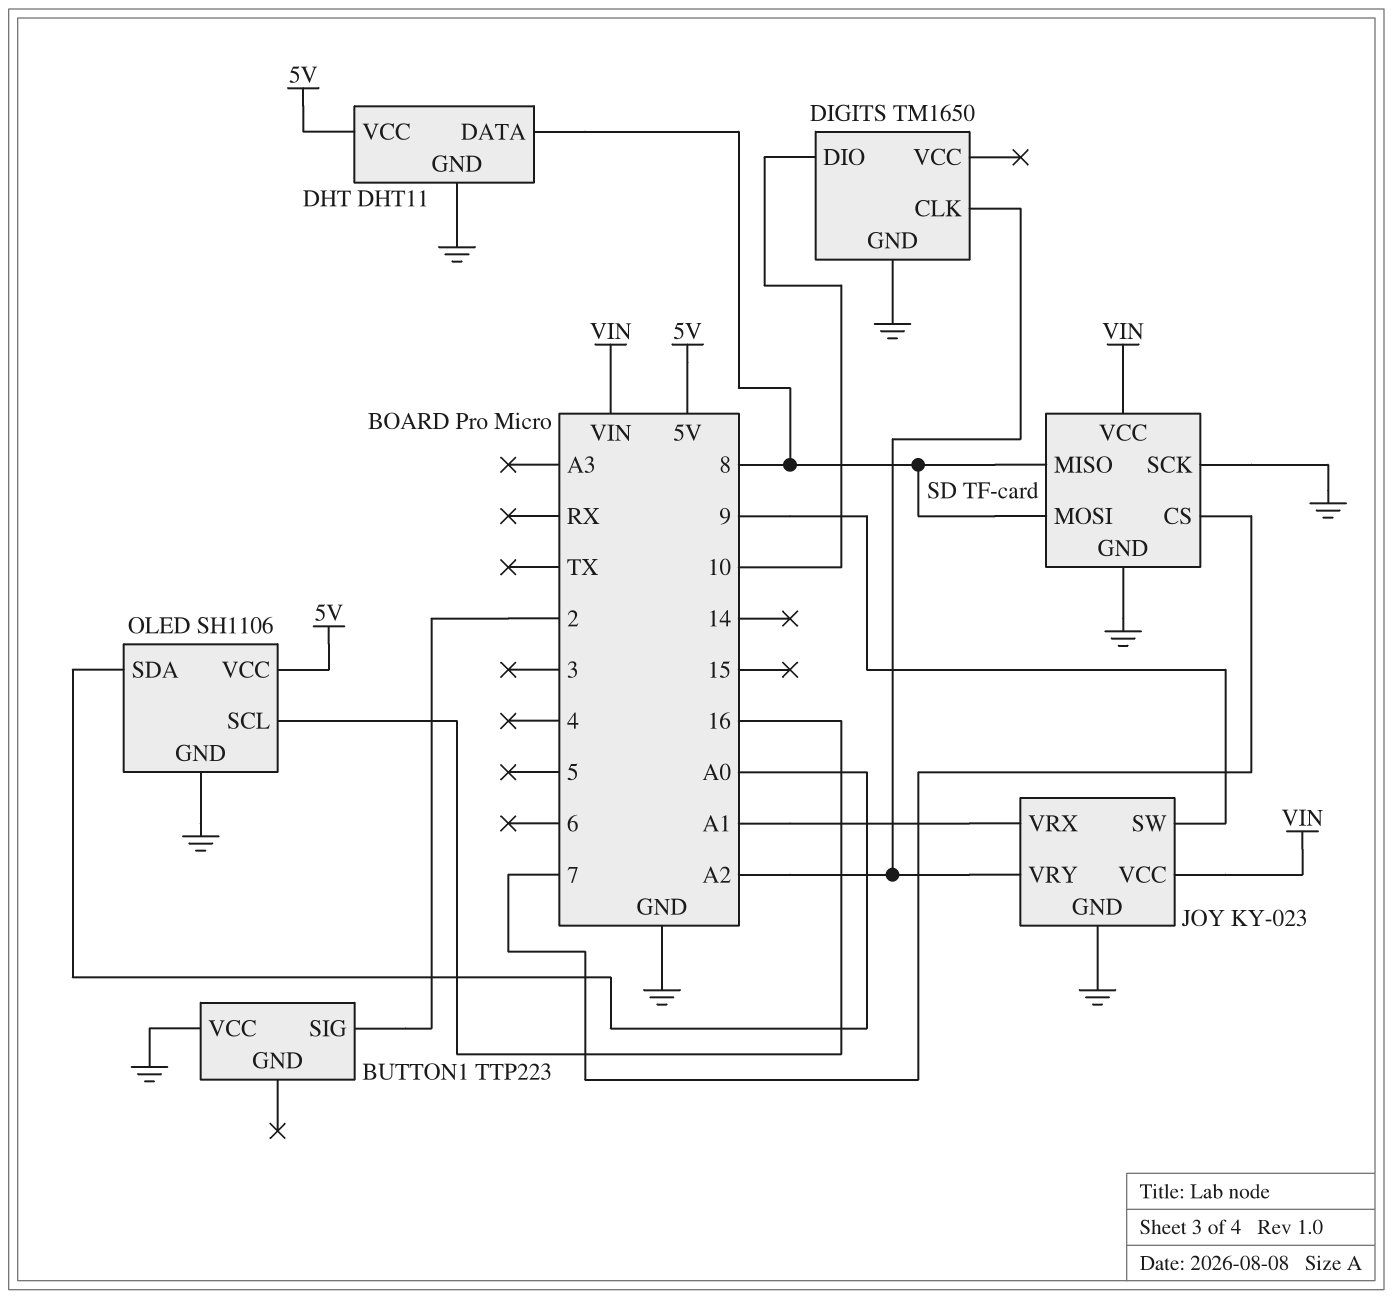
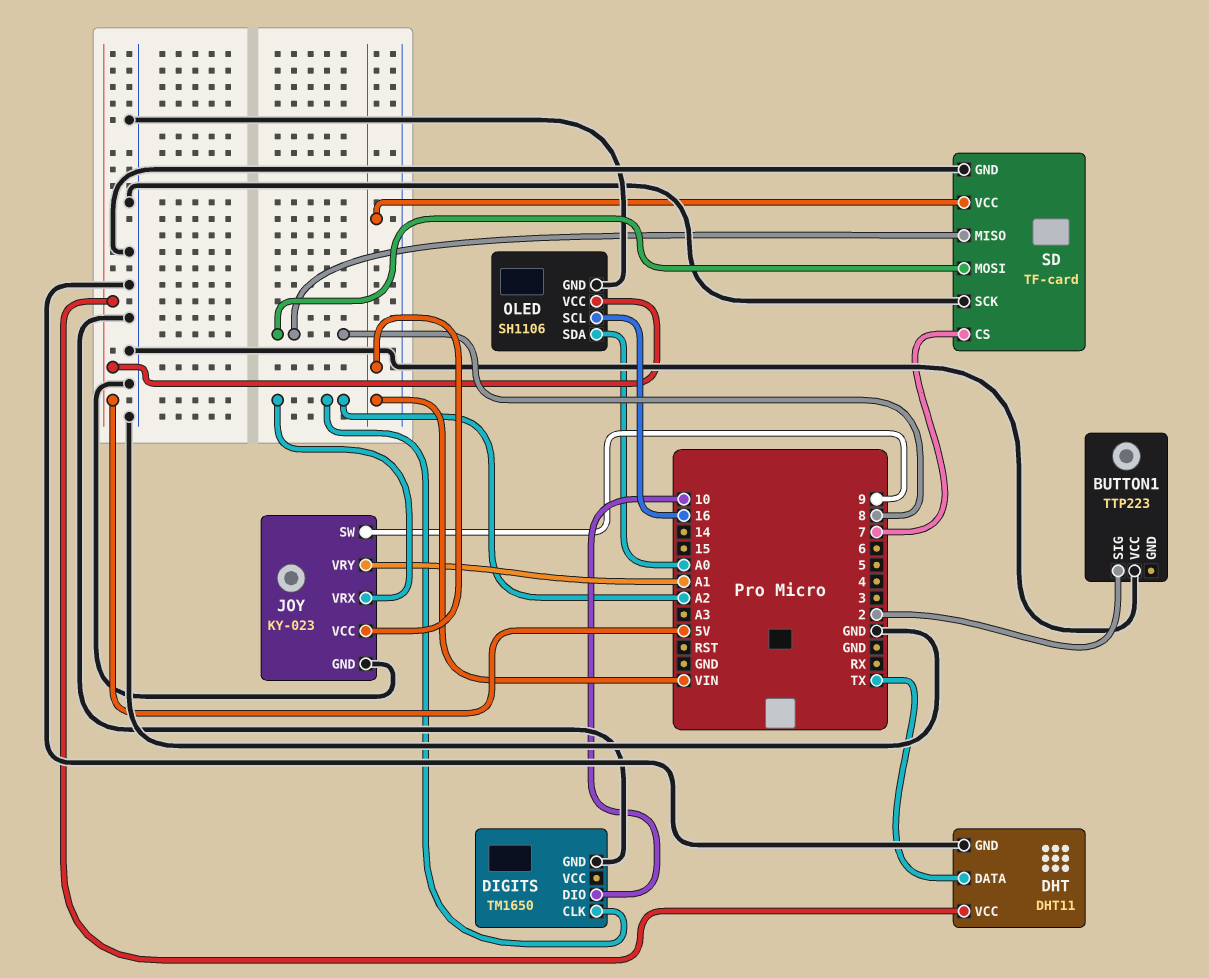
DHT pin DATA: 8 -> TX
JOY pin VRX: A1 -> A2
JOY pin VRY: A2 -> A1

